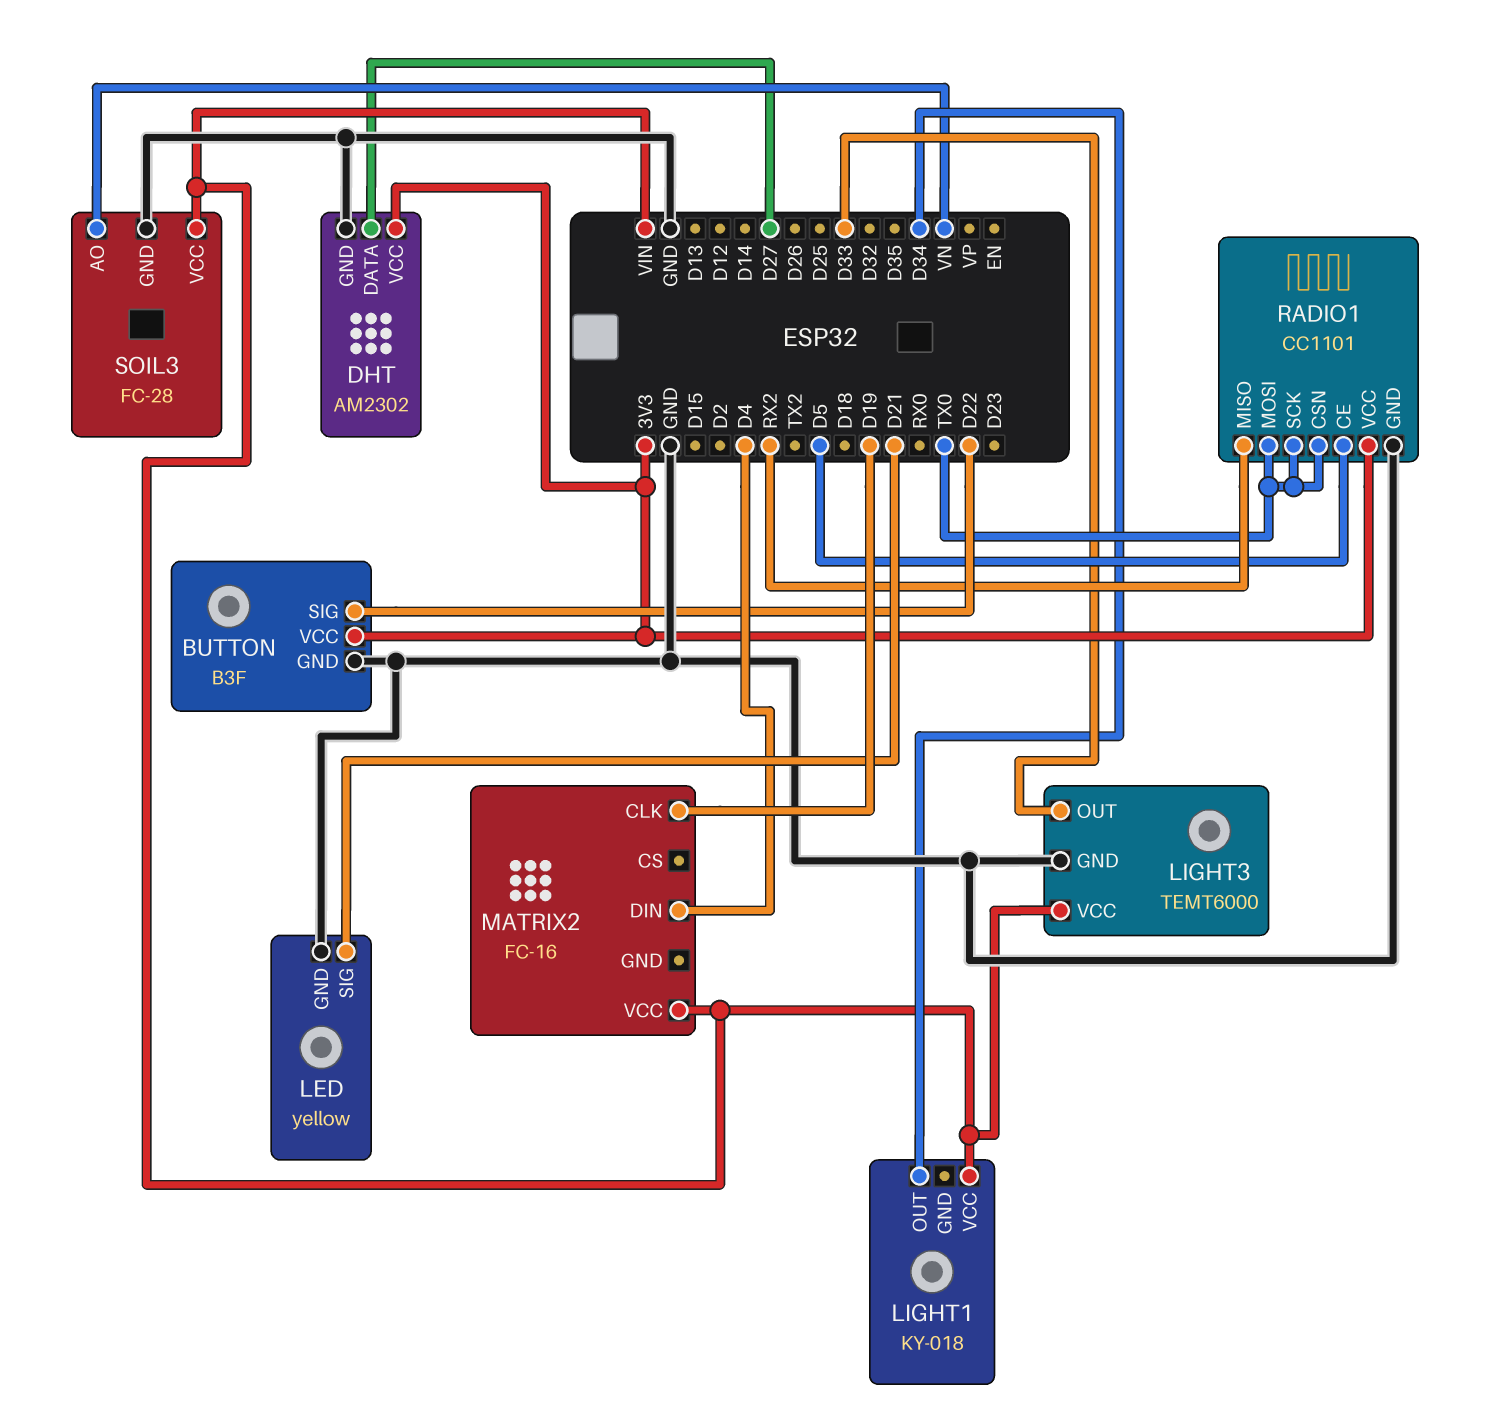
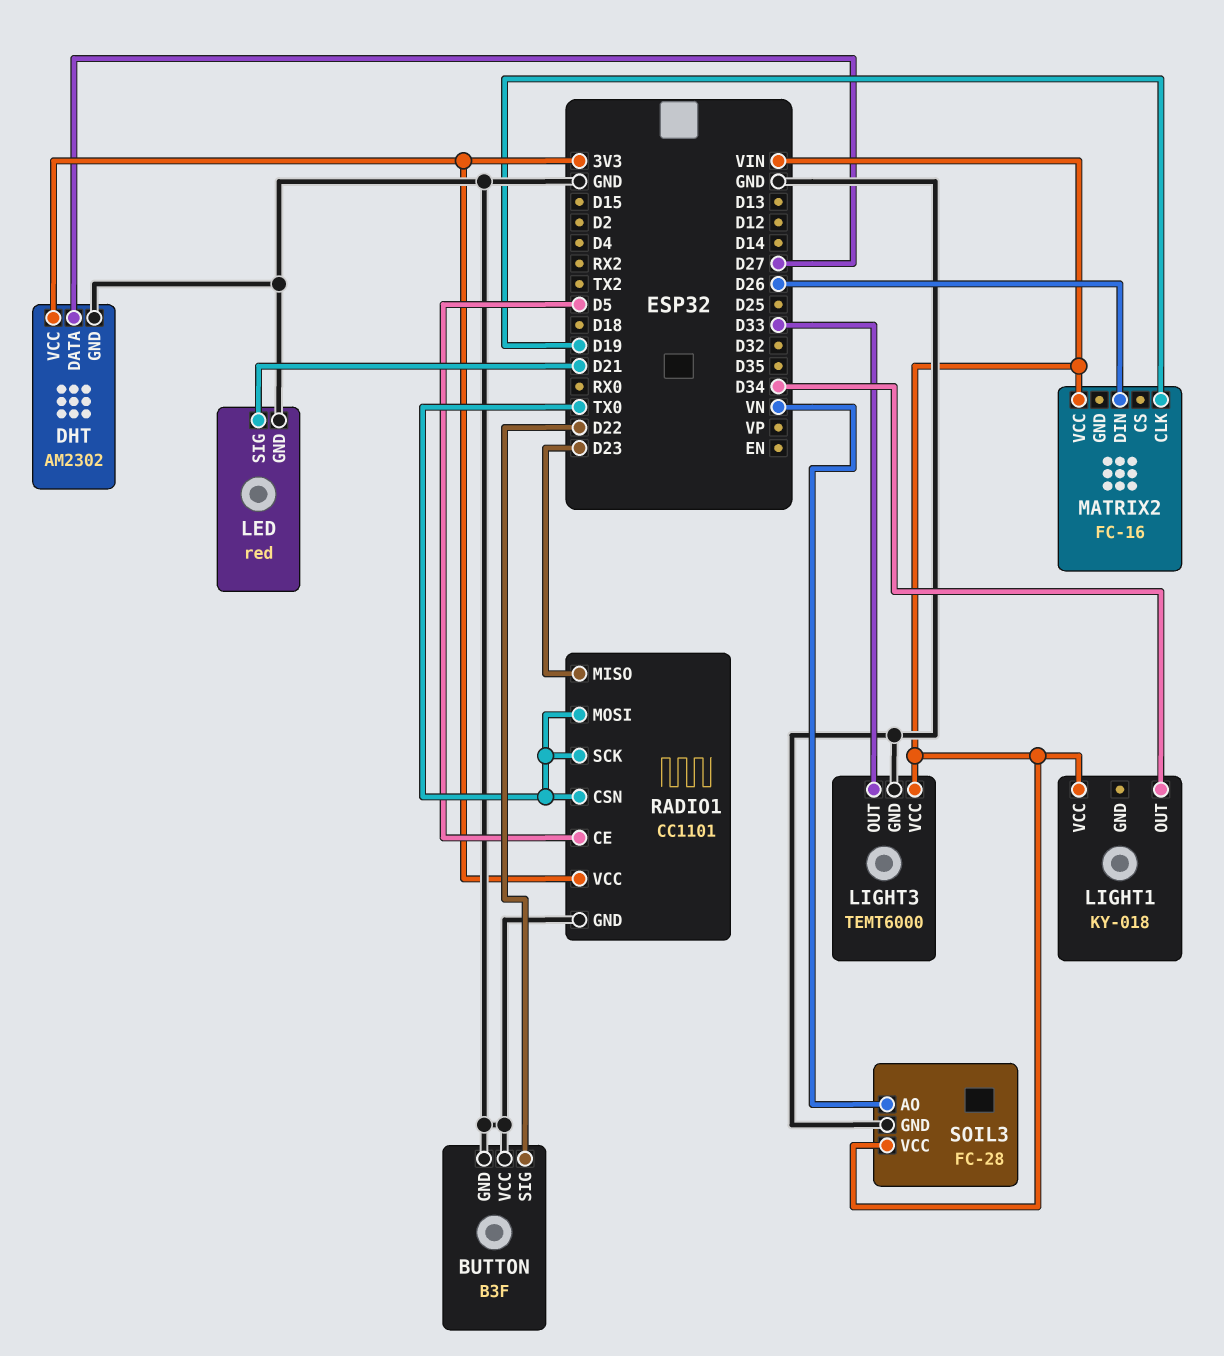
BUTTON pin VCC: 3V3 -> GND
LED: yellow -> red
MATRIX2 pin DIN: D4 -> D26
RADIO1 pin MISO: RX2 -> D23

